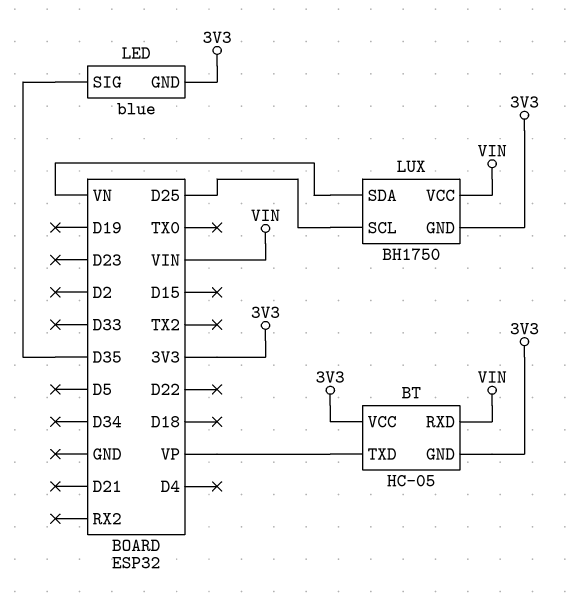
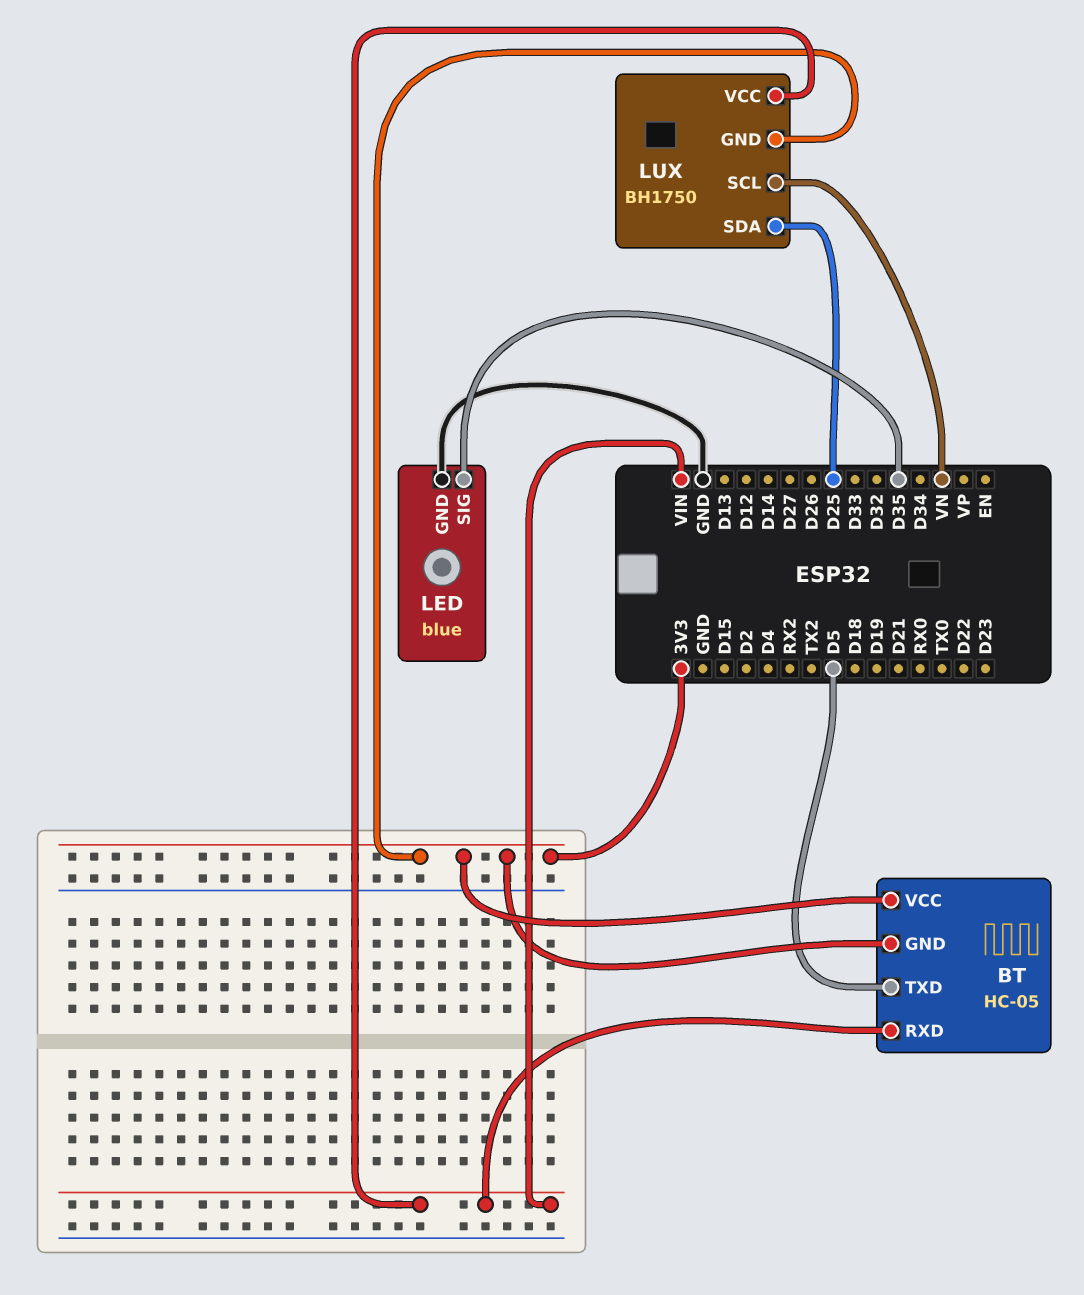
BT pin TXD: VP -> D5
LED pin GND: 3V3 -> GND
LUX pin SCL: D25 -> VN
LUX pin SDA: VN -> D25

